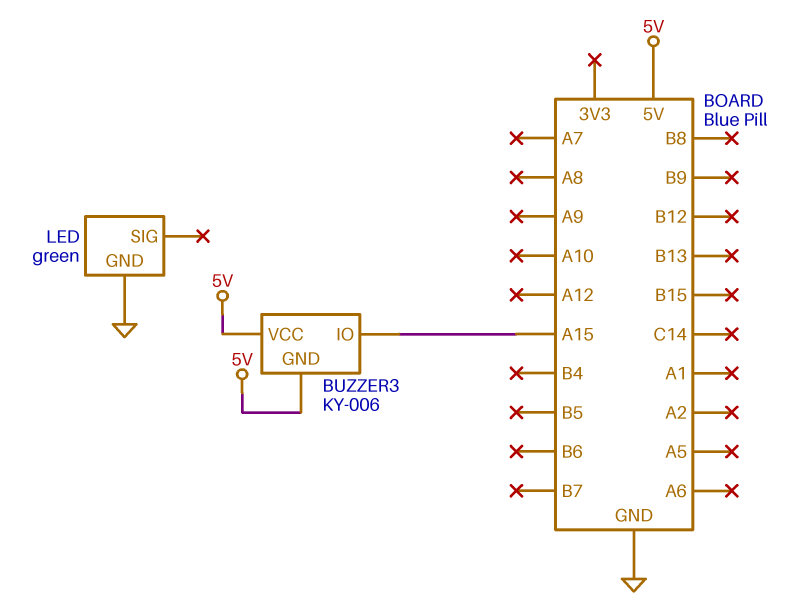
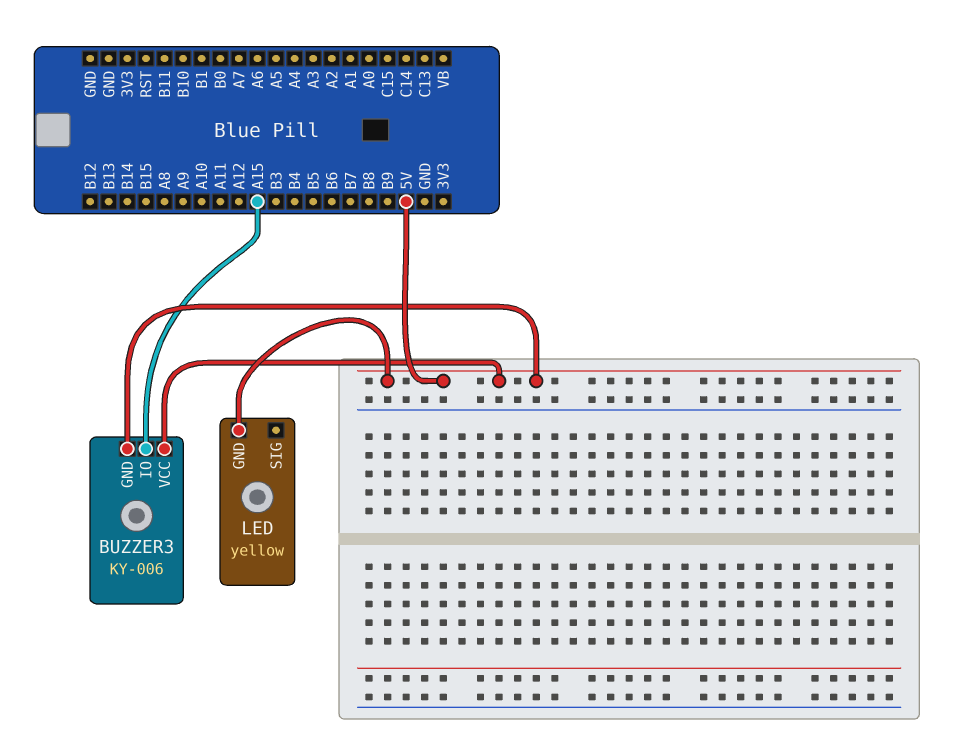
LED: green -> yellow
LED pin GND: GND -> 5V

